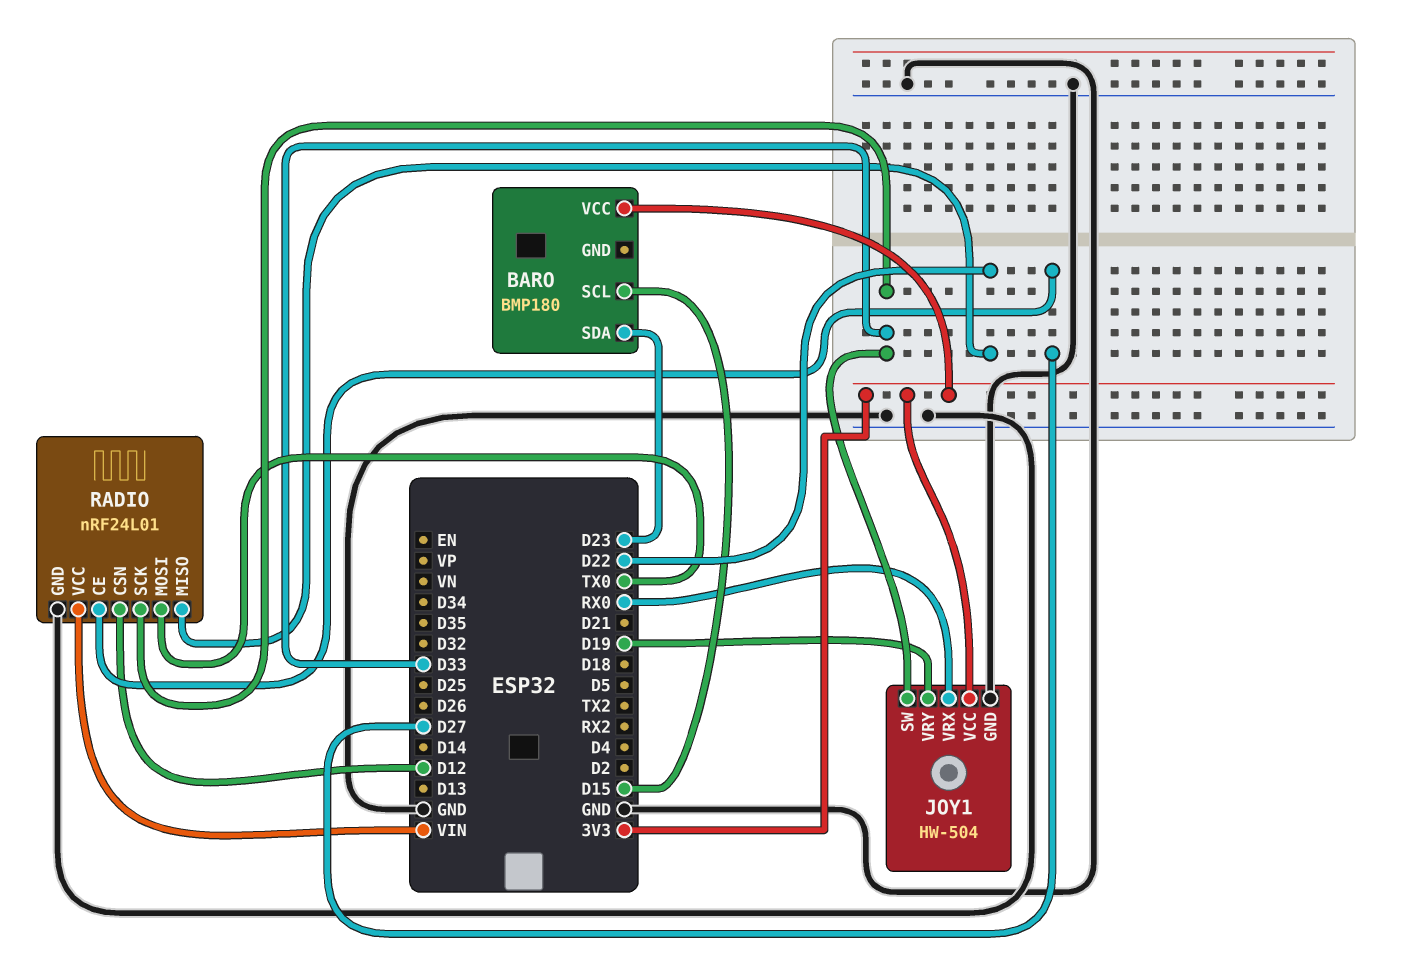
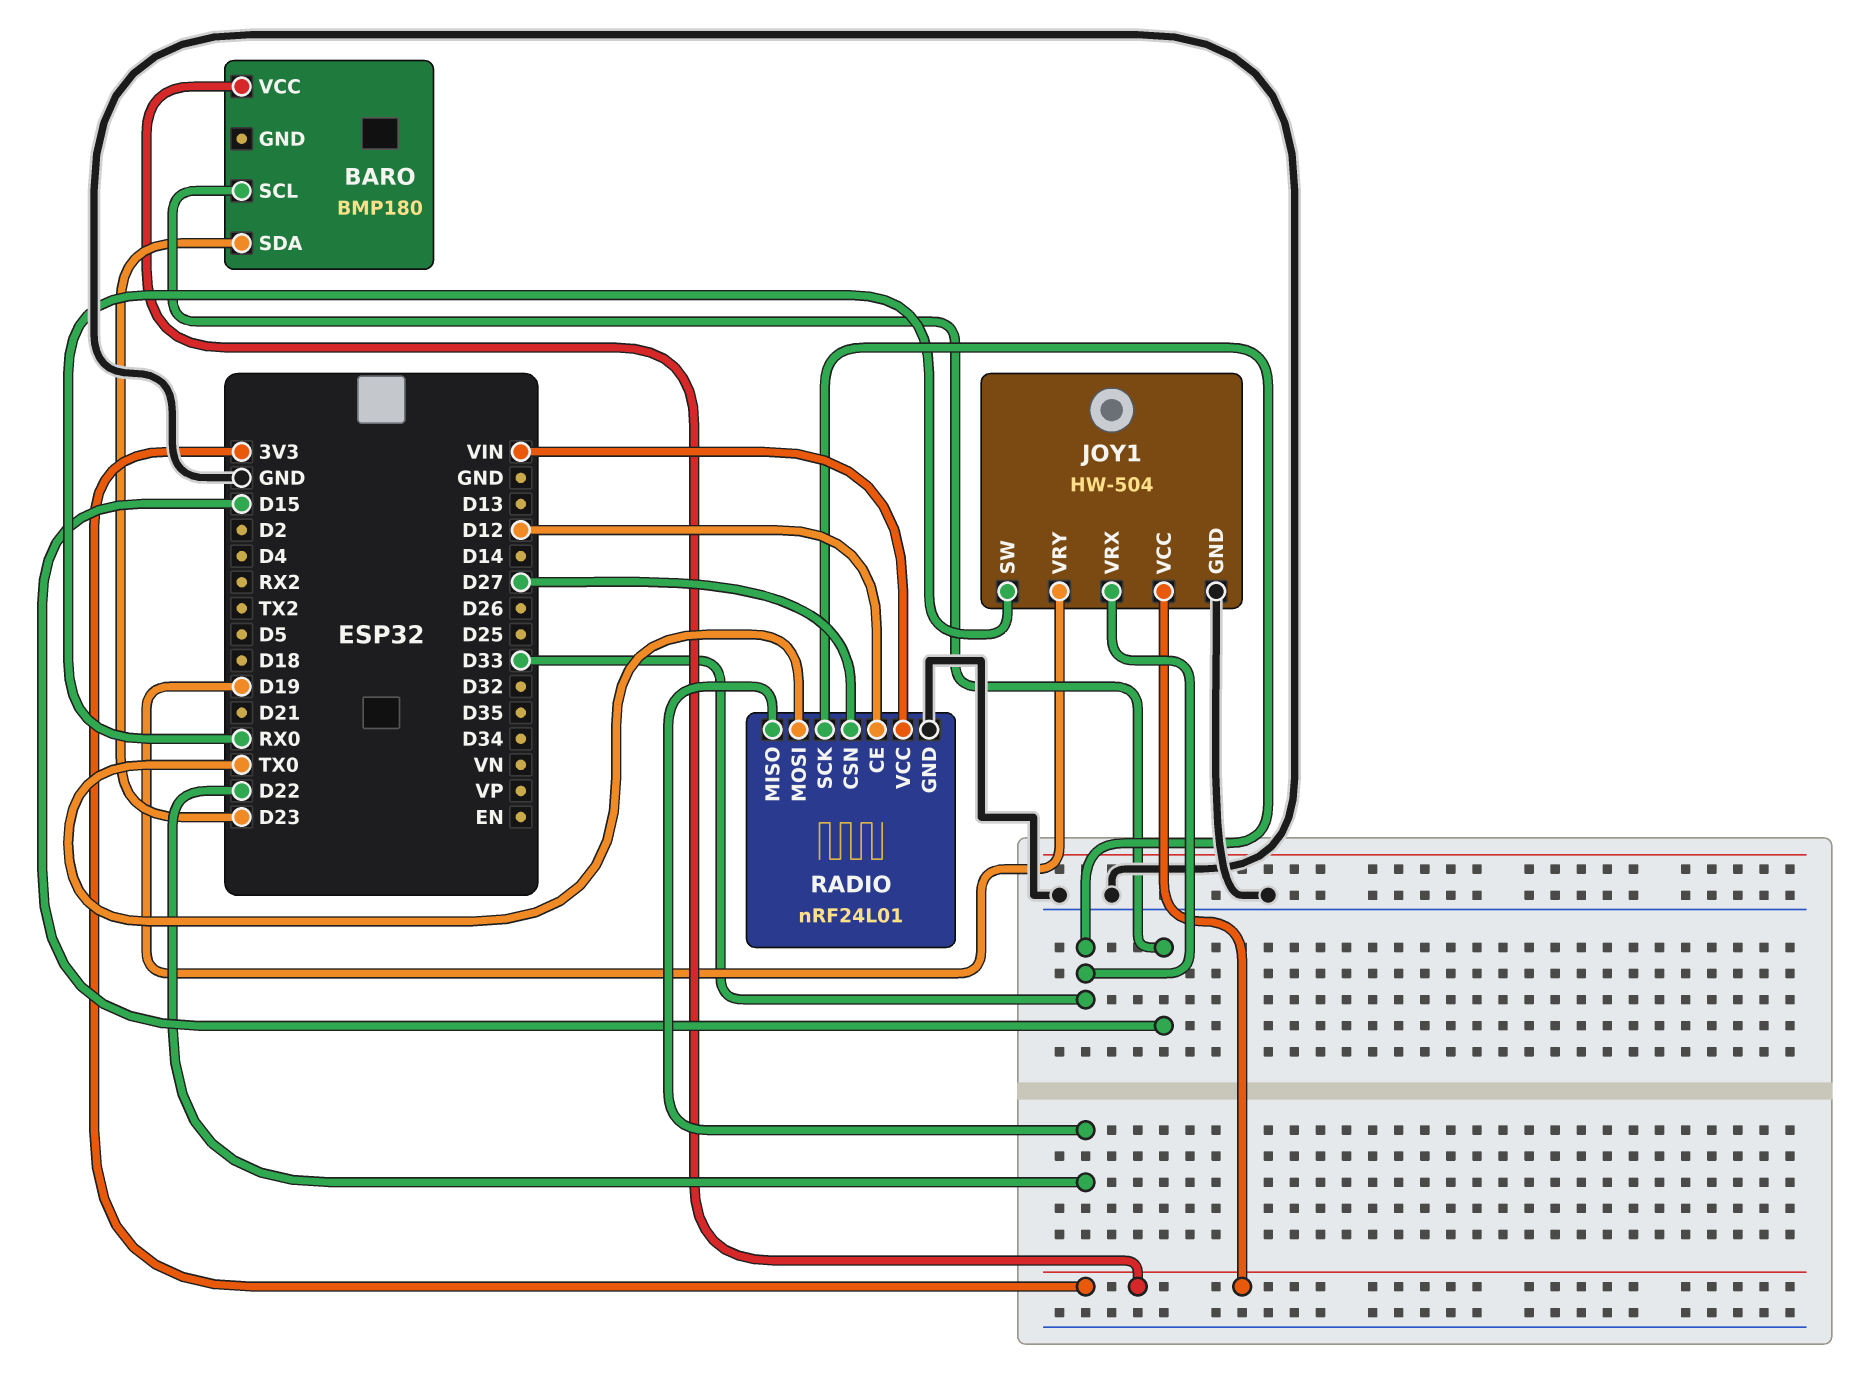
JOY1 pin SW: D33 -> RX0
JOY1 pin VRX: RX0 -> D33
RADIO pin CE: D27 -> D12
RADIO pin CSN: D12 -> D27

